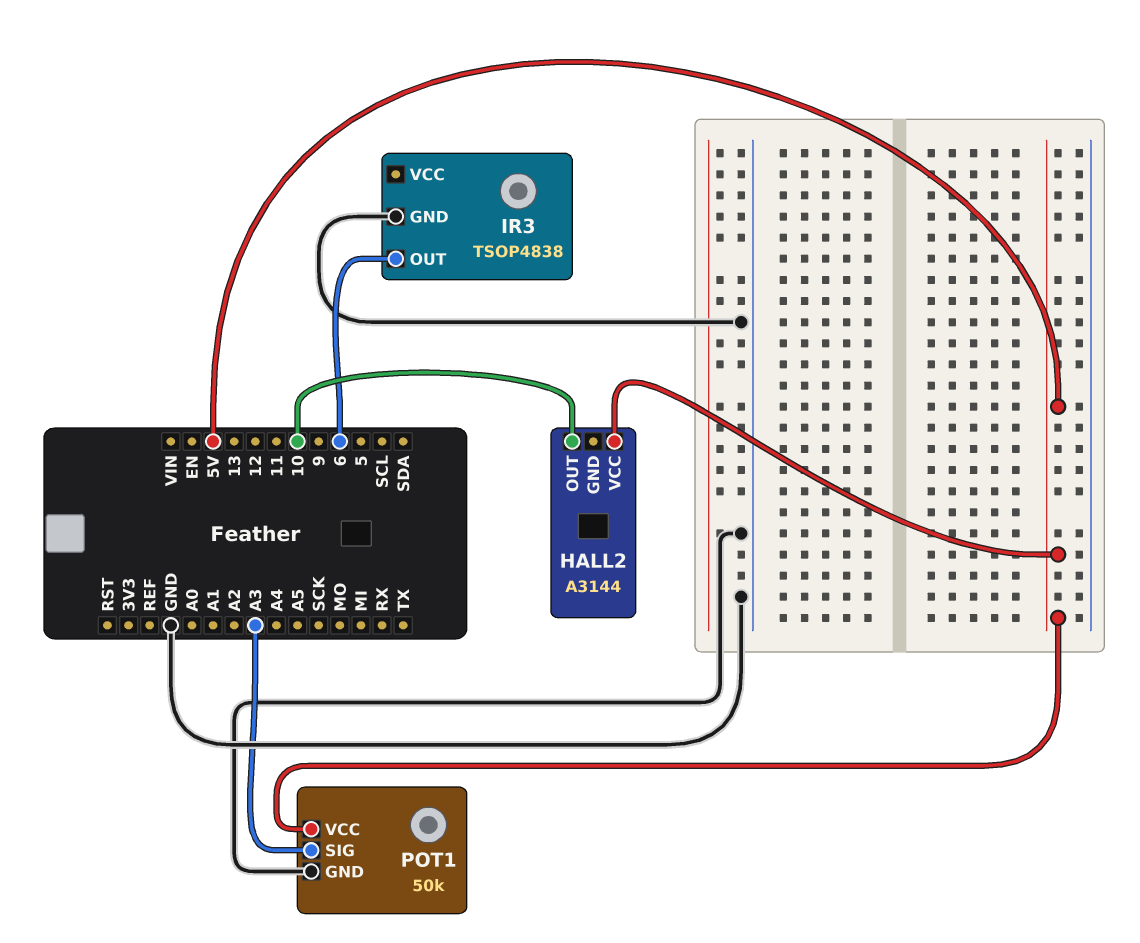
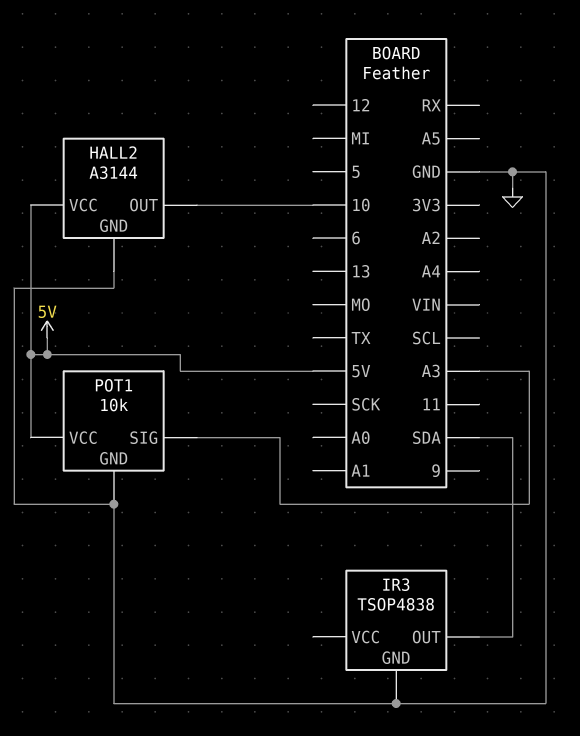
HALL2 pin GND: none -> GND
IR3 pin OUT: 6 -> SDA
POT1: 50k -> 10k

